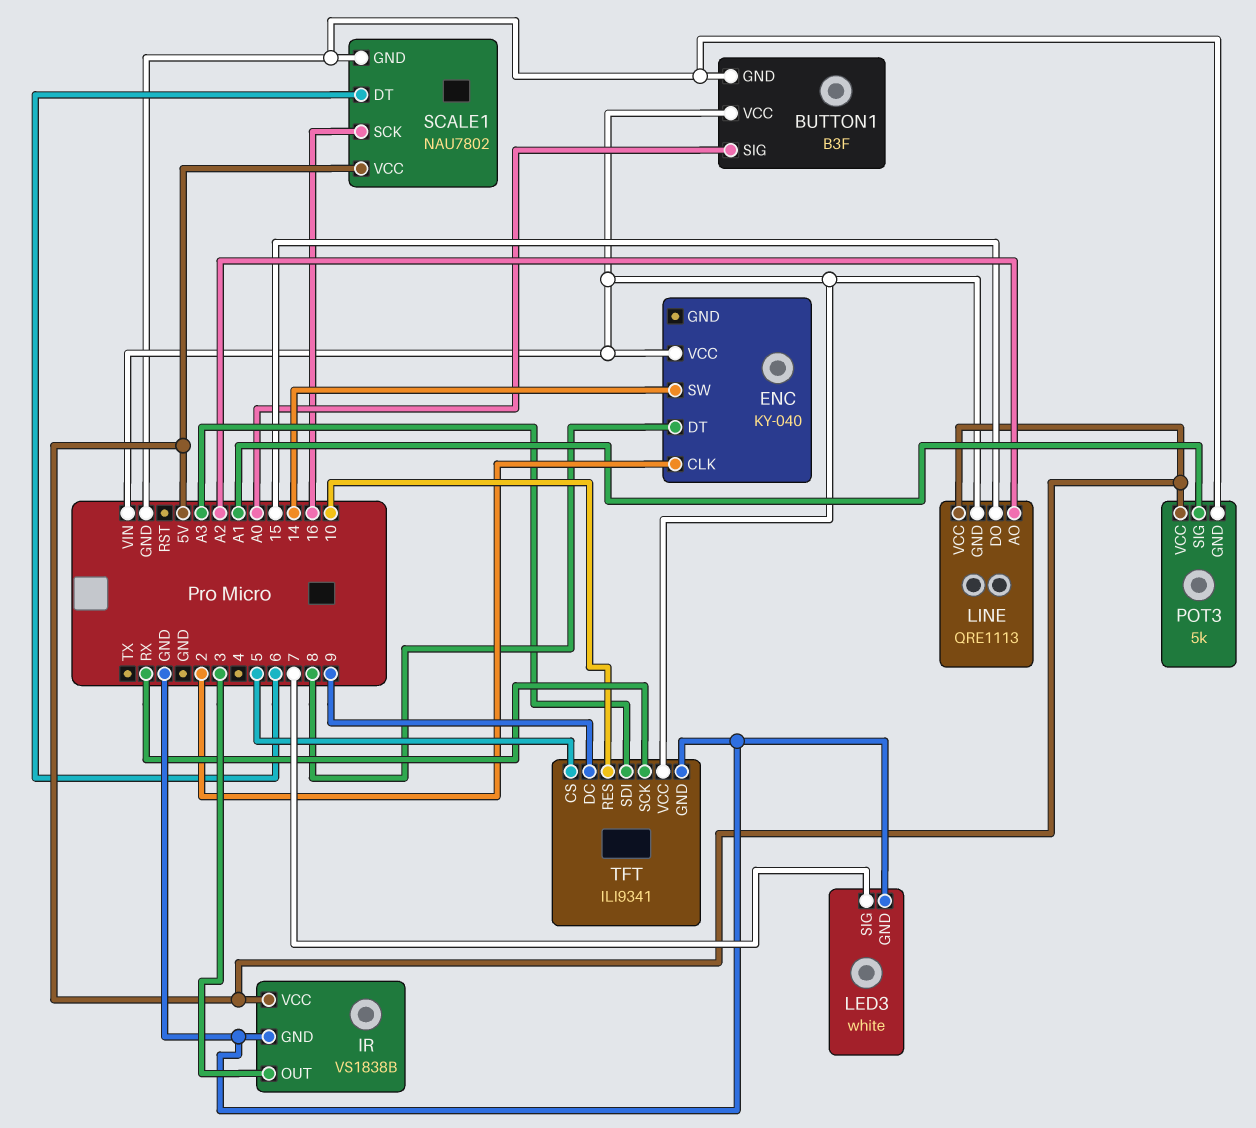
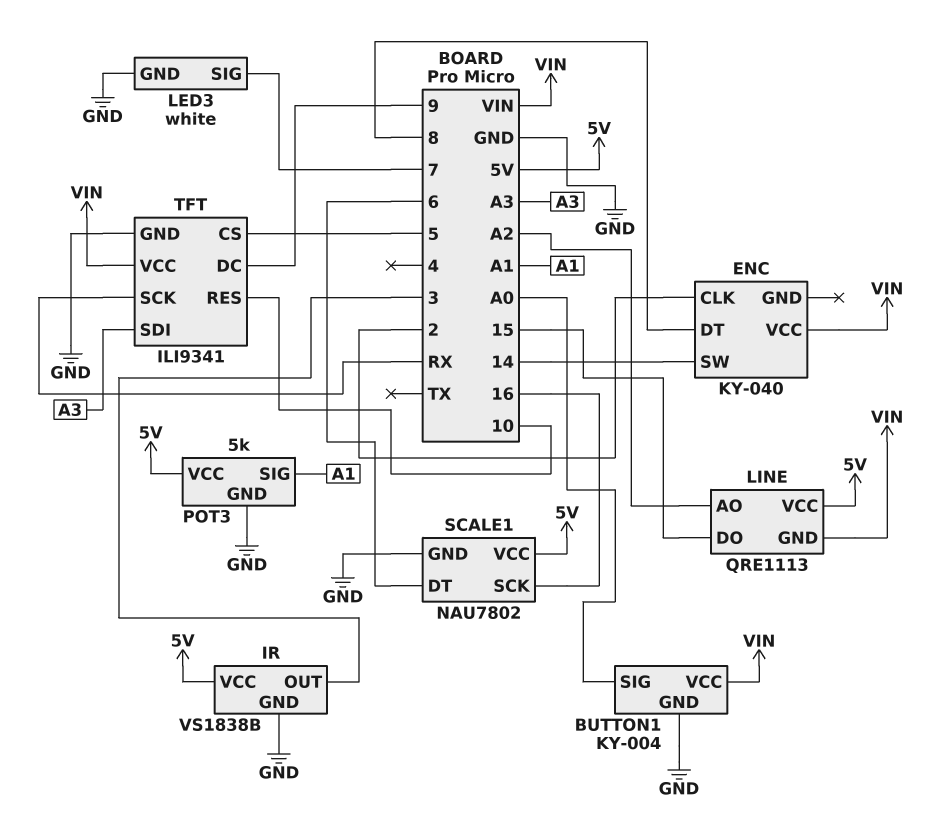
BUTTON1: B3F -> KY-004

